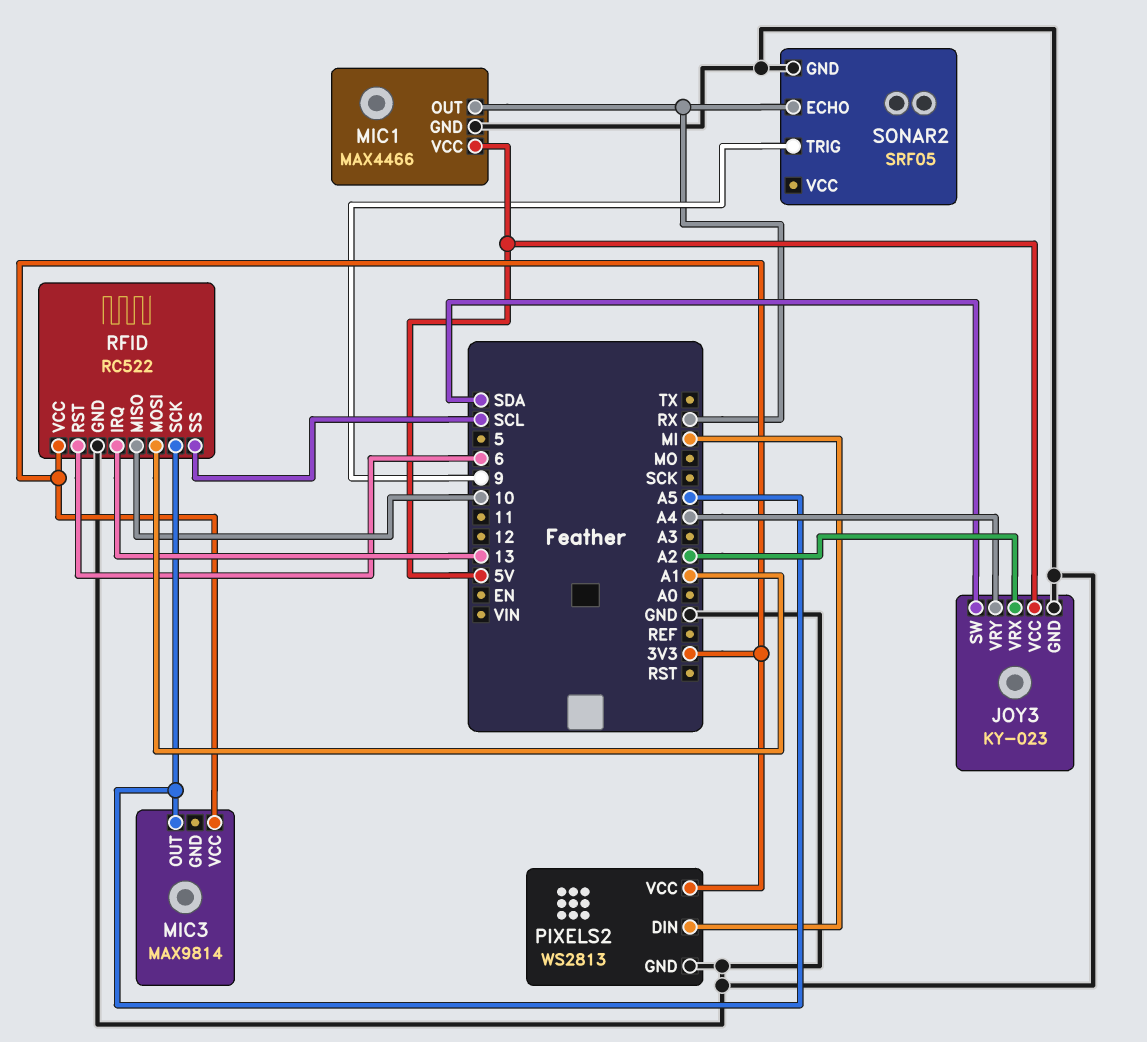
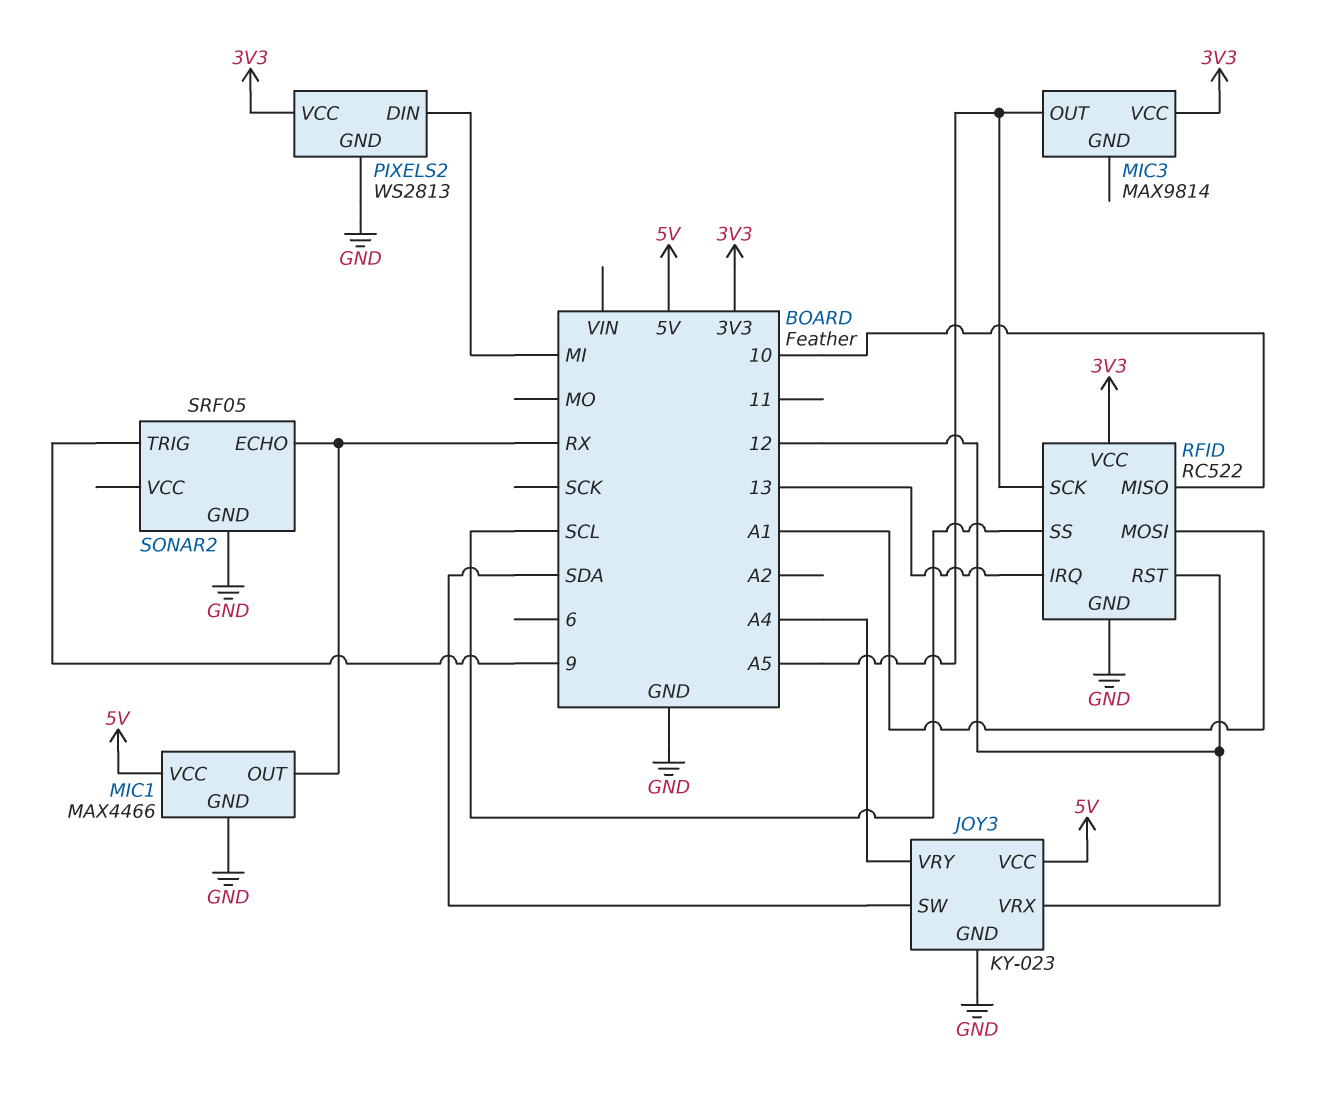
JOY3 pin VRX: A2 -> 12
RFID pin RST: 6 -> 12

